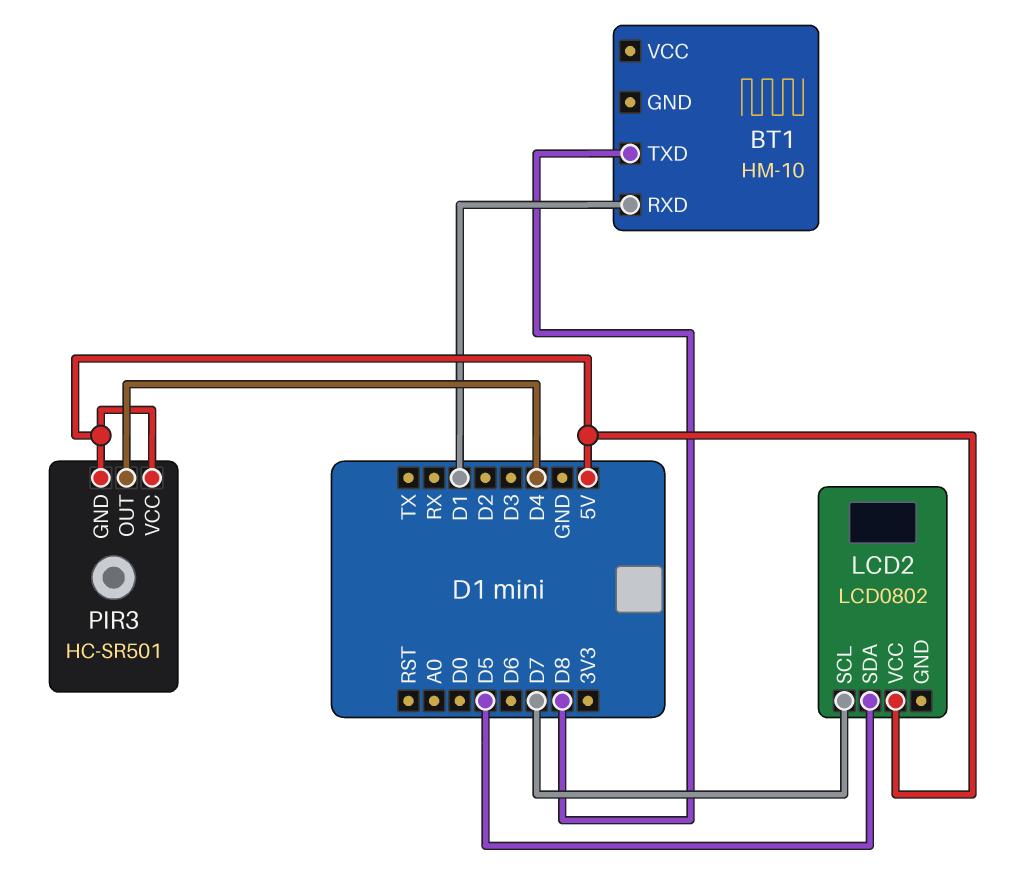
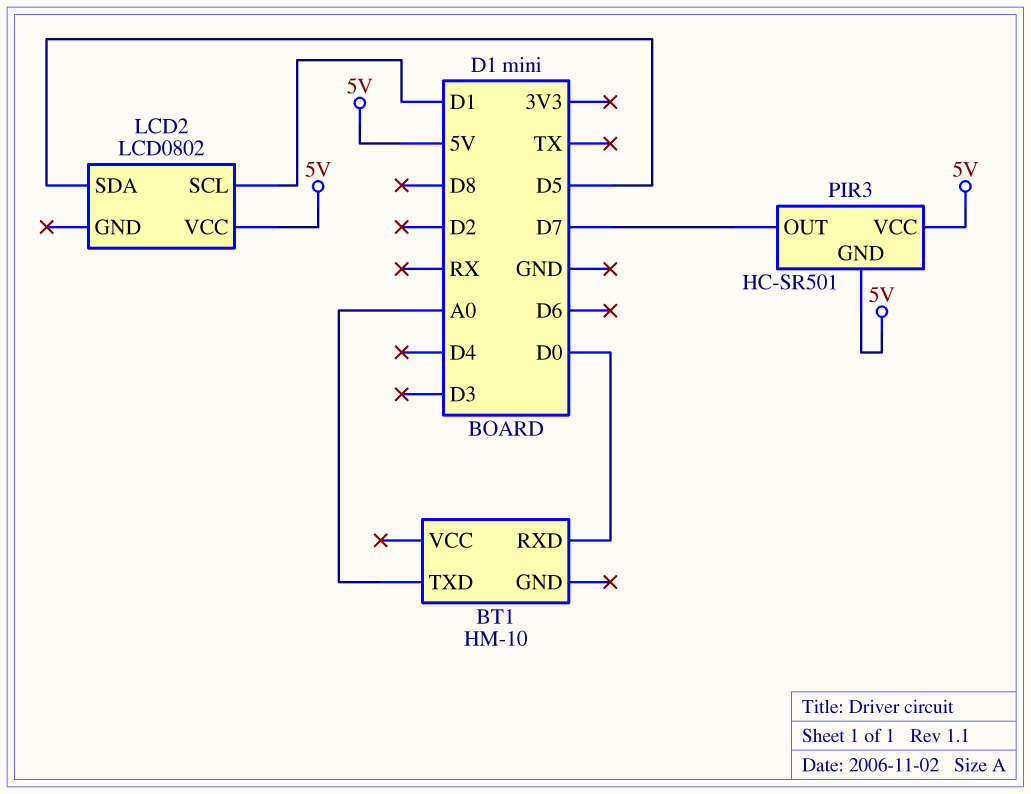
BT1 pin RXD: D1 -> D0
BT1 pin TXD: D8 -> A0
LCD2 pin SCL: D7 -> D1
PIR3 pin OUT: D4 -> D7

